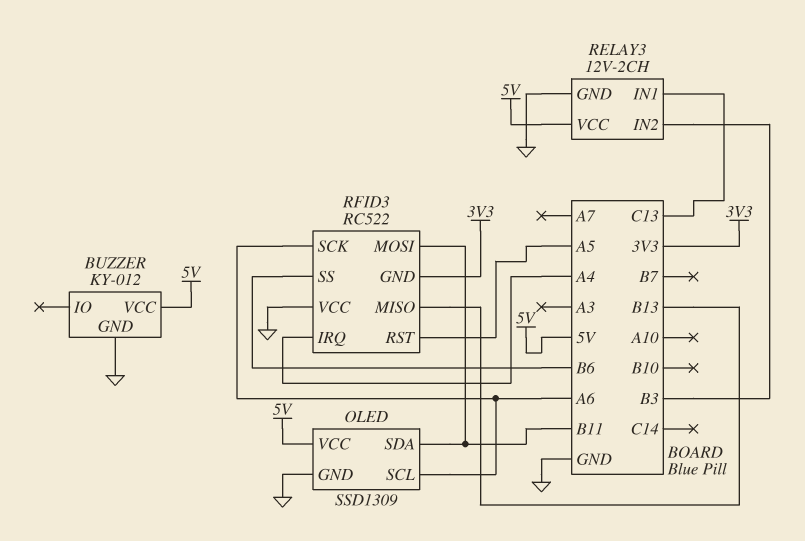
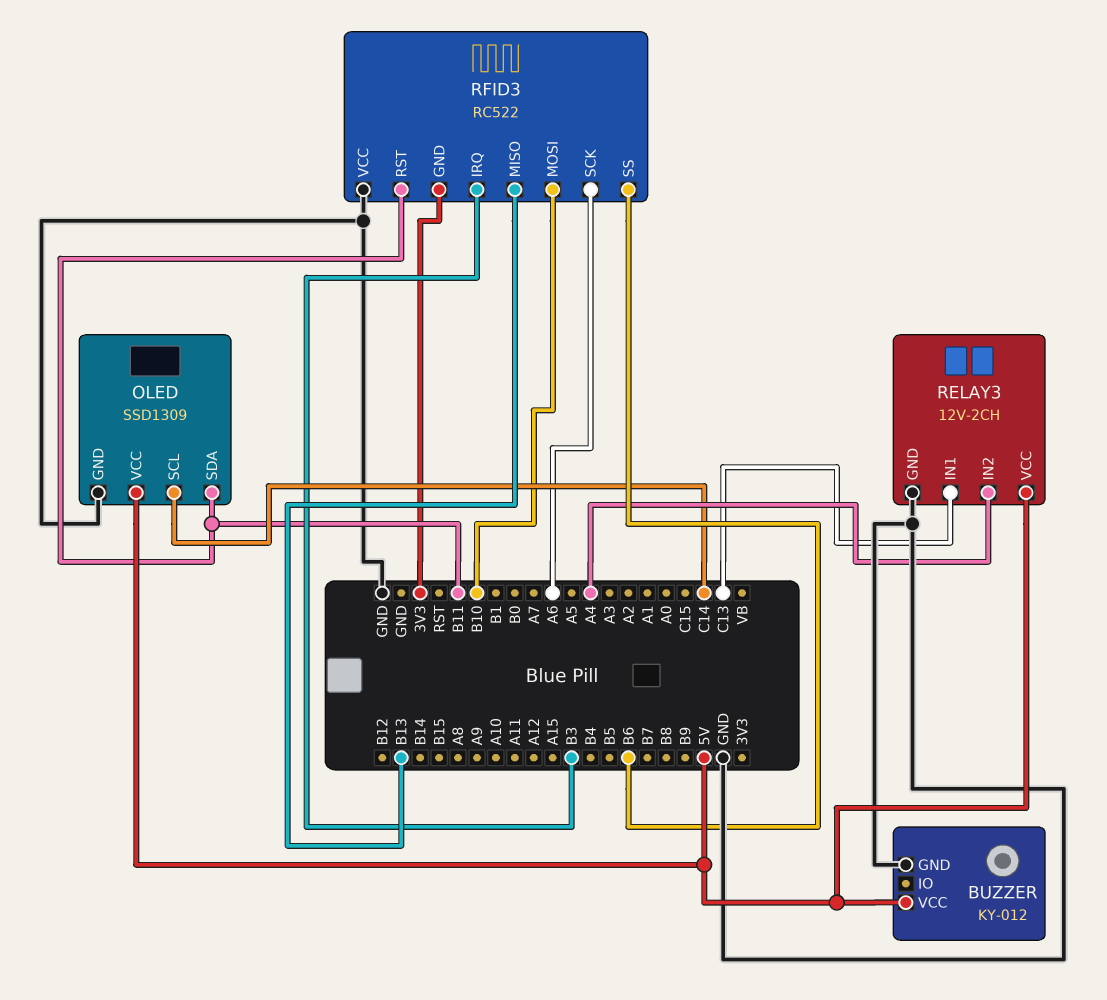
OLED pin SCL: A6 -> C14
RELAY3 pin IN2: B3 -> A4
RFID3 pin IRQ: A4 -> B3
RFID3 pin MOSI: B11 -> B10
RFID3 pin RST: A5 -> B11

